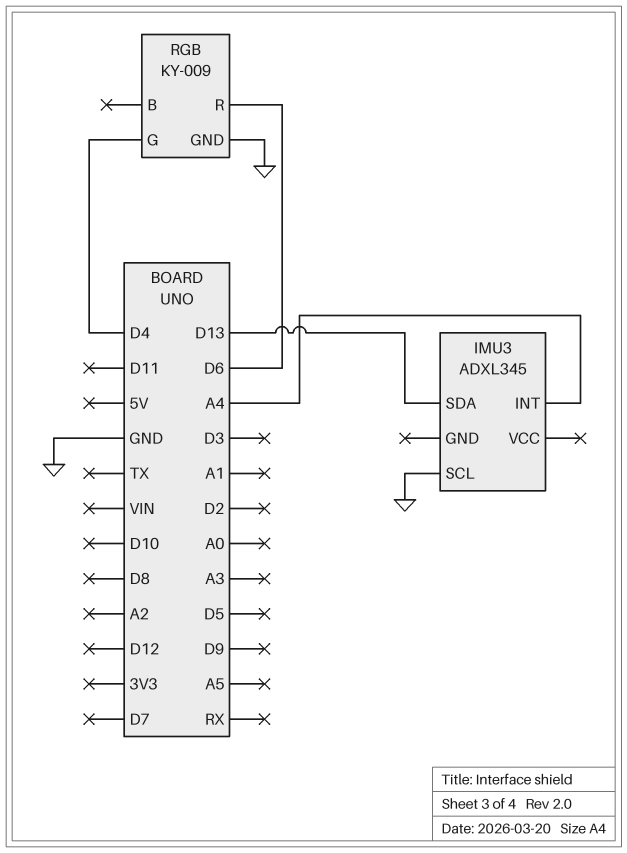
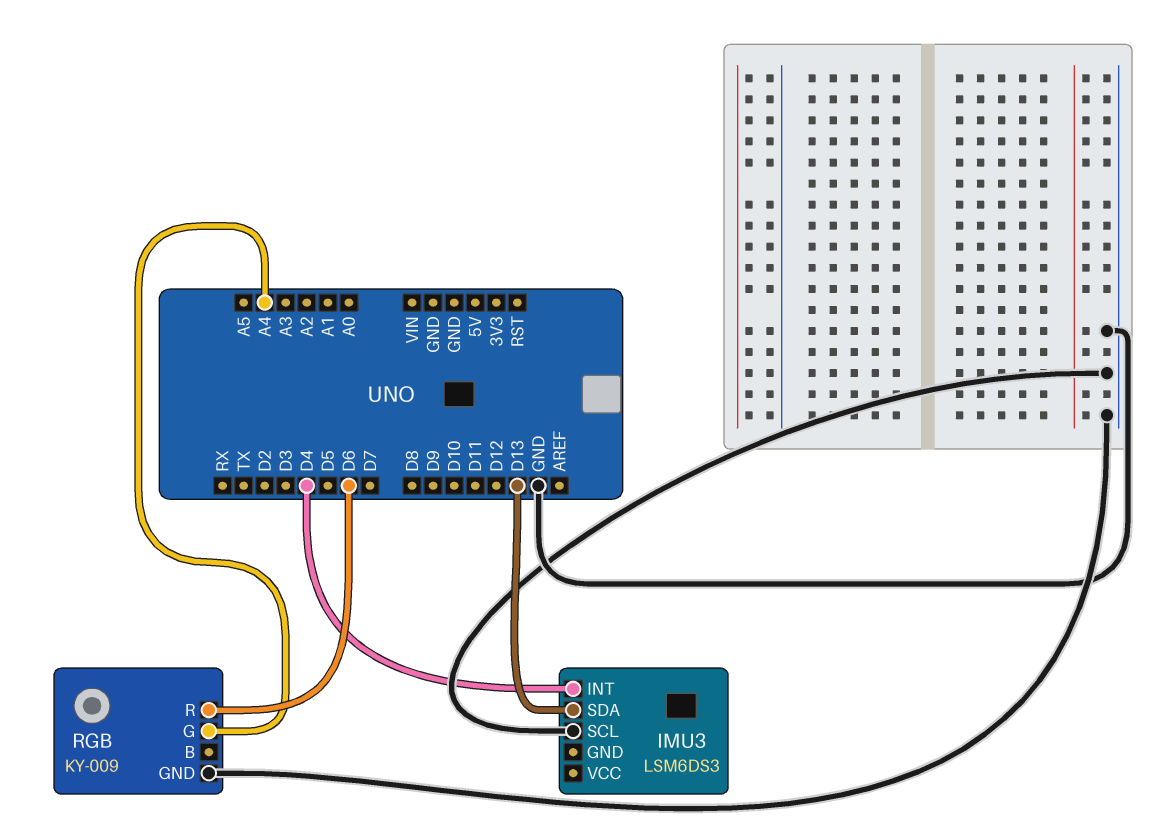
IMU3: ADXL345 -> LSM6DS3
IMU3 pin INT: A4 -> D4
RGB pin G: D4 -> A4

